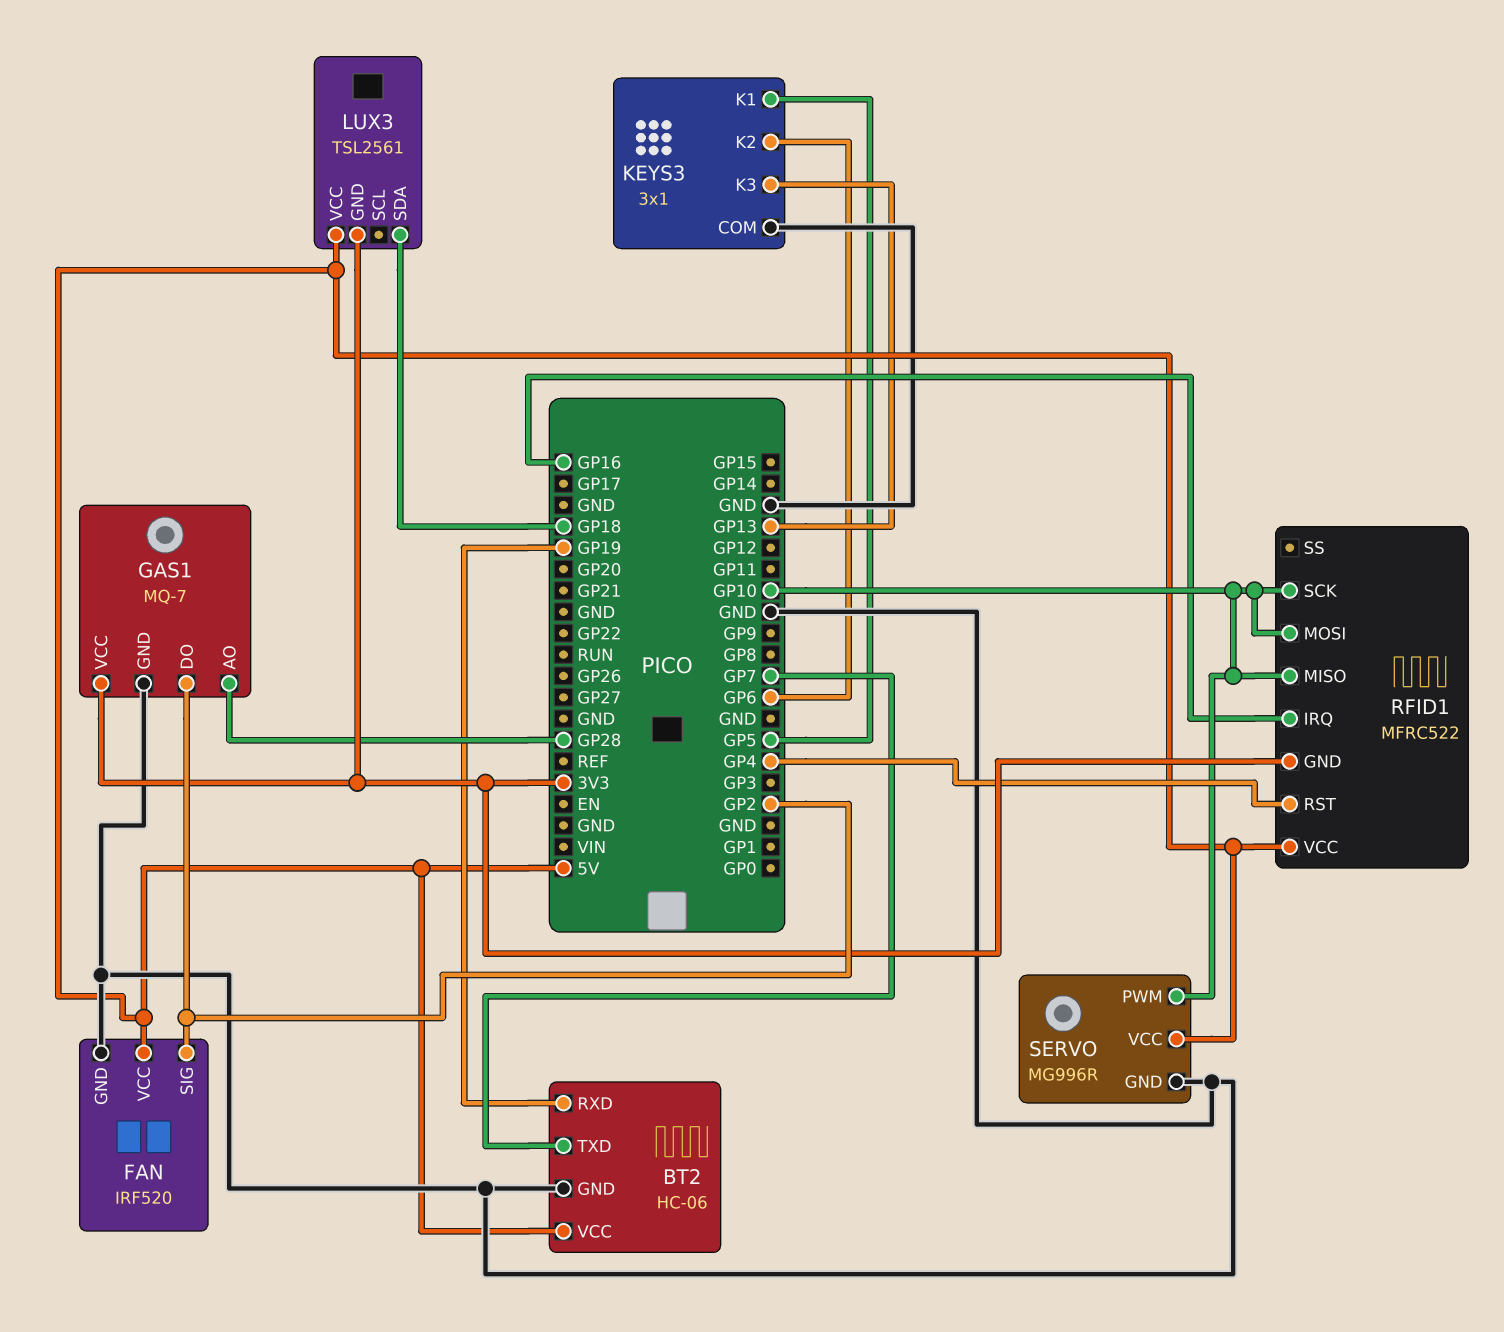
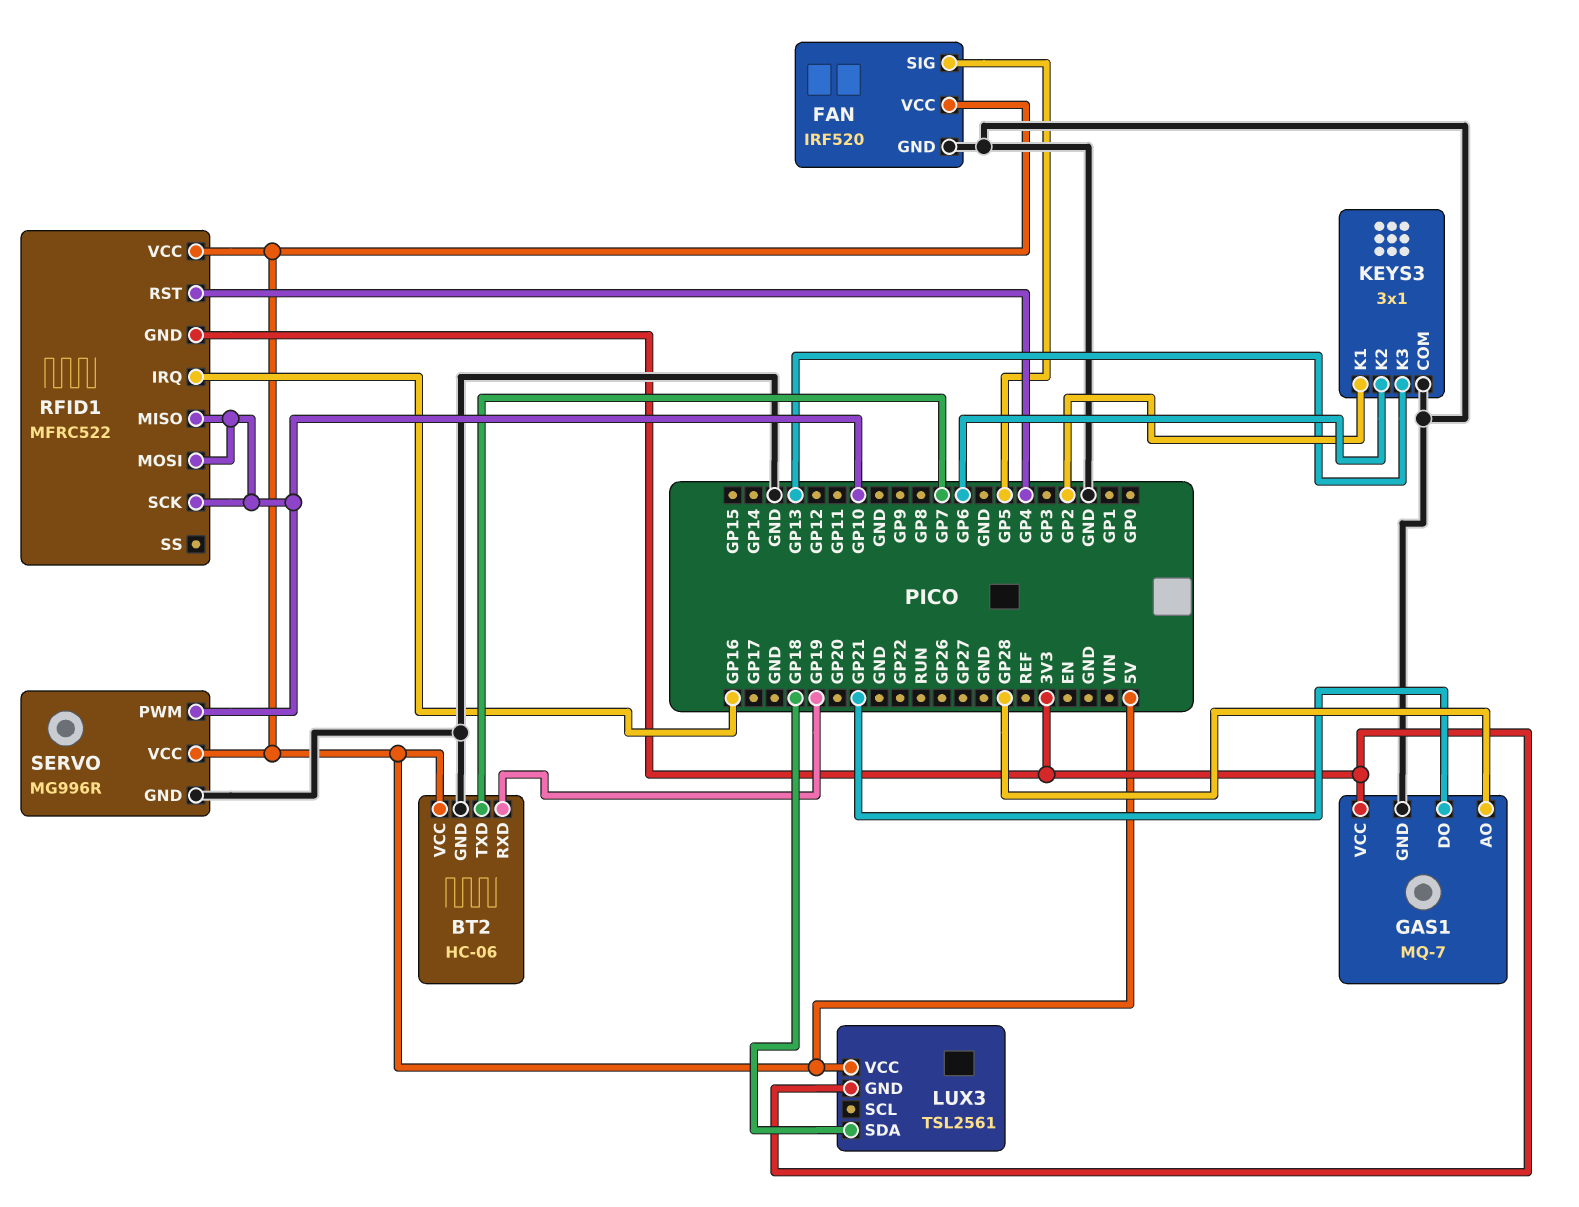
FAN pin SIG: GP2 -> GP5
GAS1 pin DO: GP2 -> GP21
KEYS3 pin K1: GP5 -> GP2

